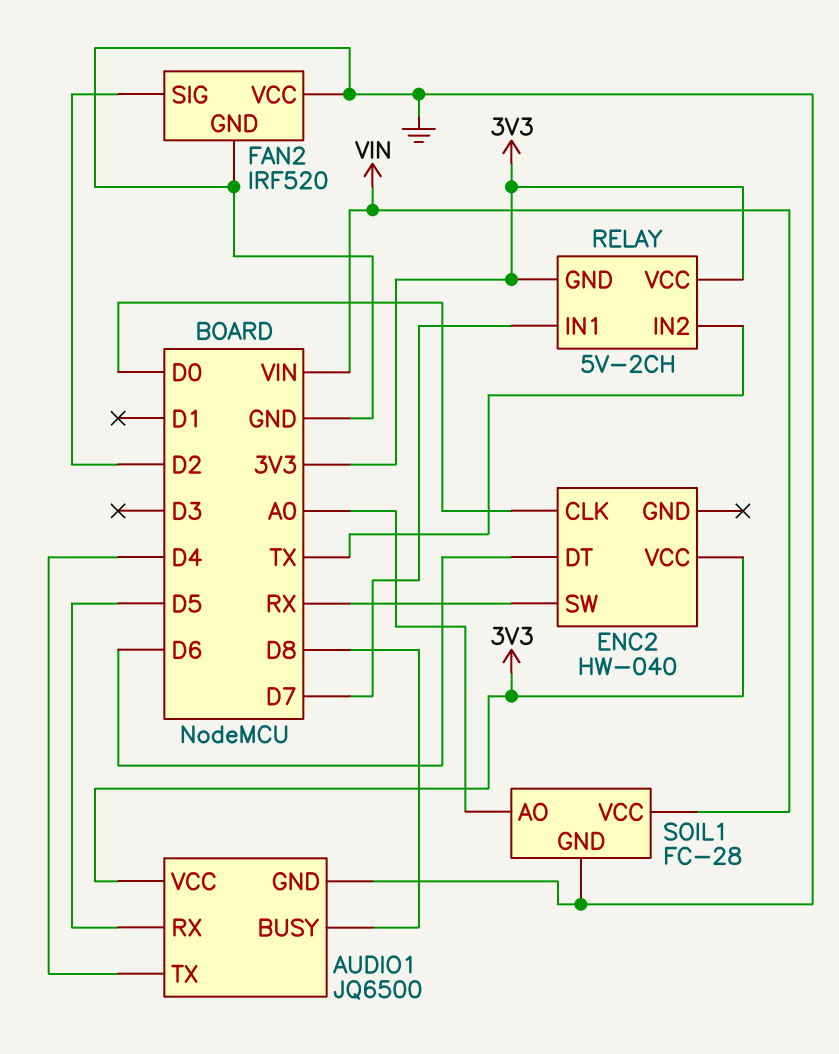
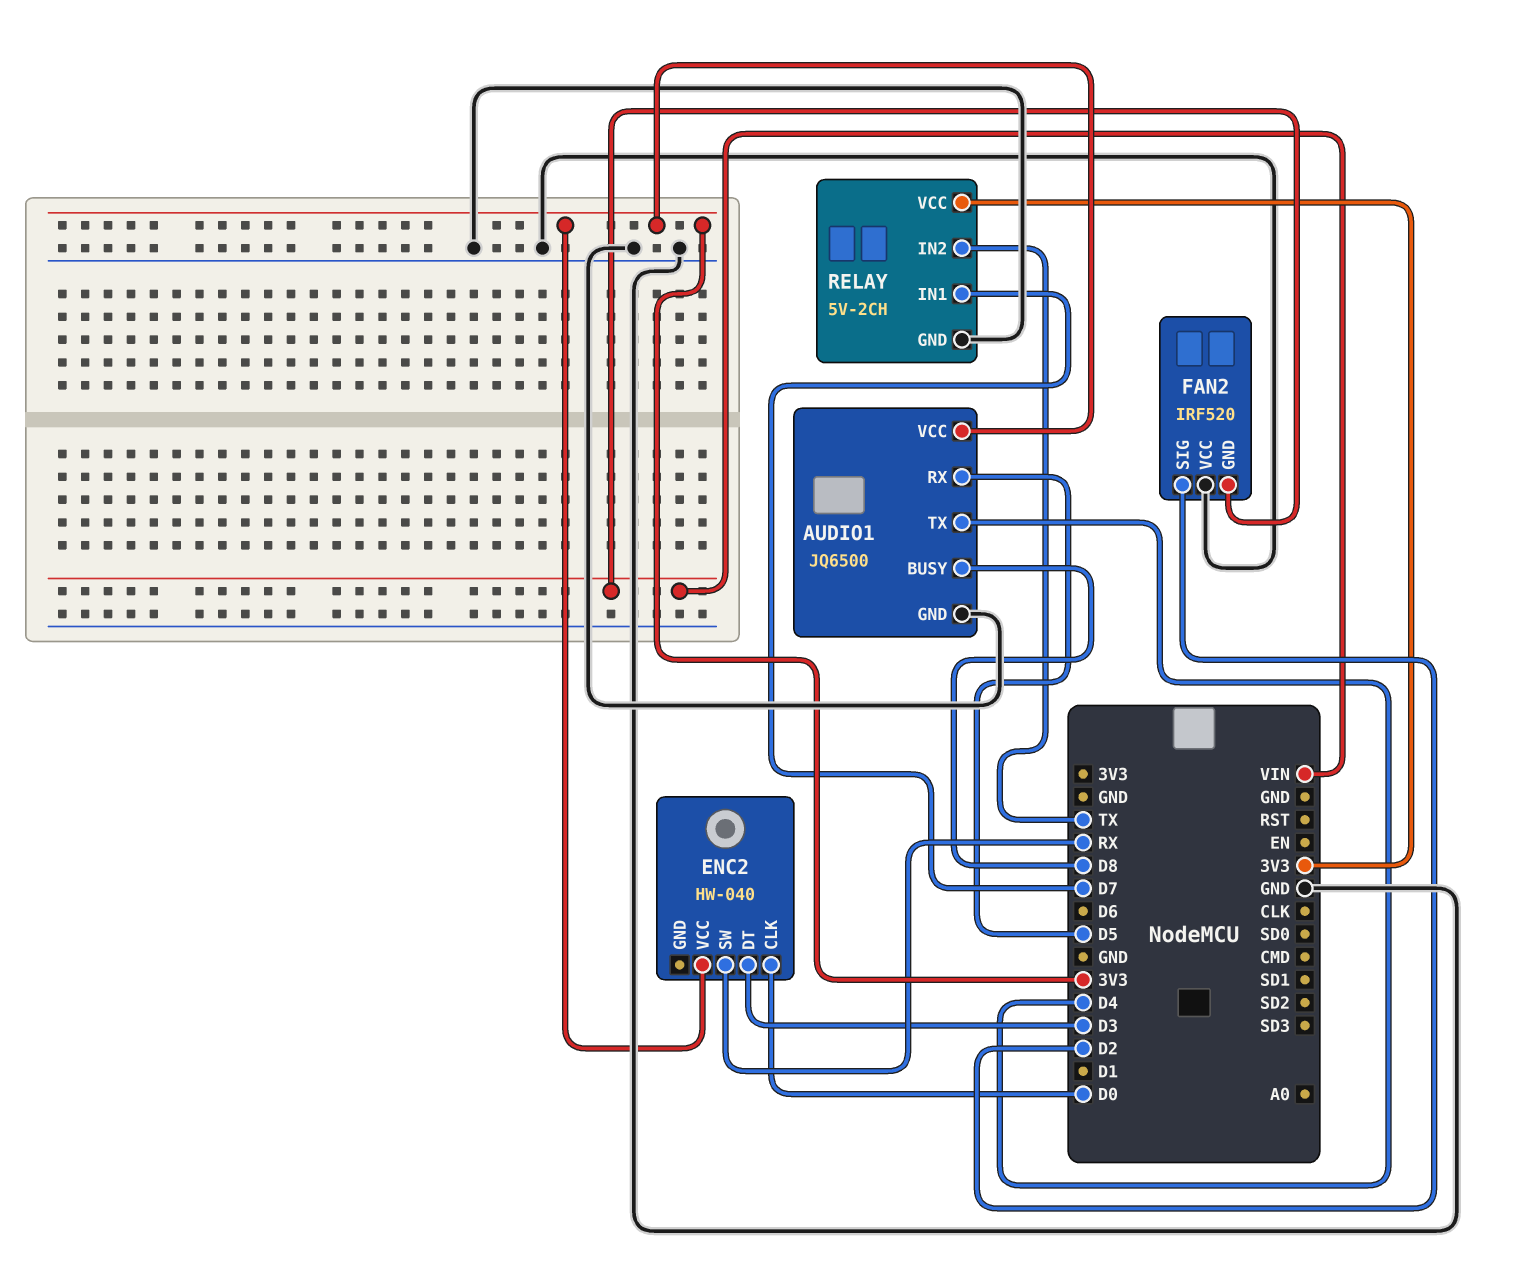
ENC2 pin DT: D6 -> D3
FAN2 pin GND: GND -> VIN
RELAY pin GND: 3V3 -> GND
SOIL1: FC-28 -> none
SOIL1 pin AO: A0 -> none
SOIL1 pin GND: GND -> none
SOIL1 pin VCC: VIN -> none

